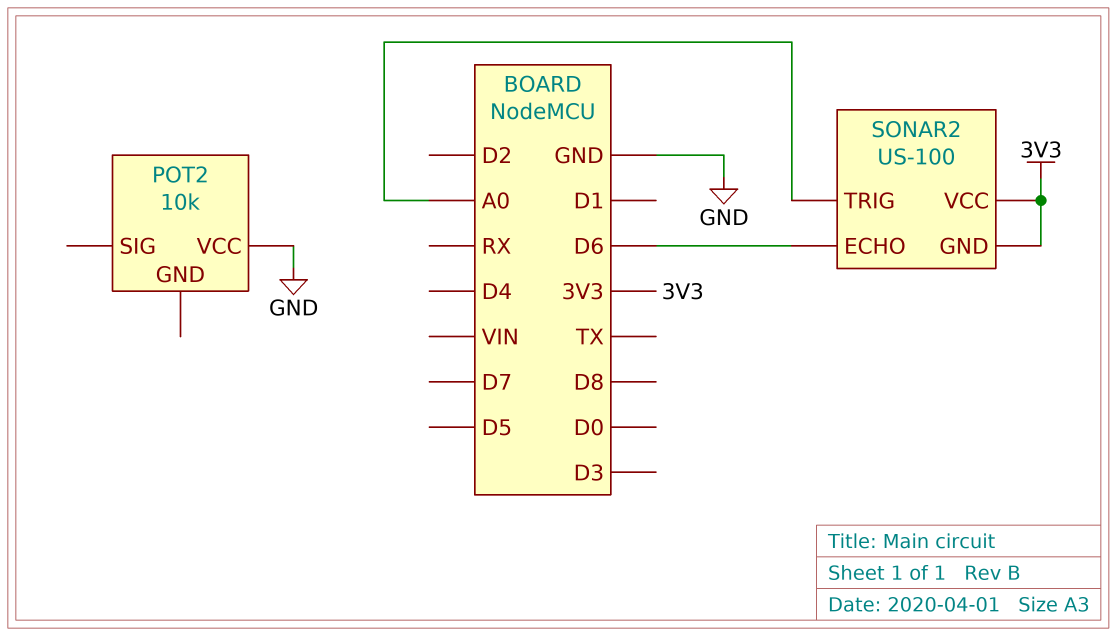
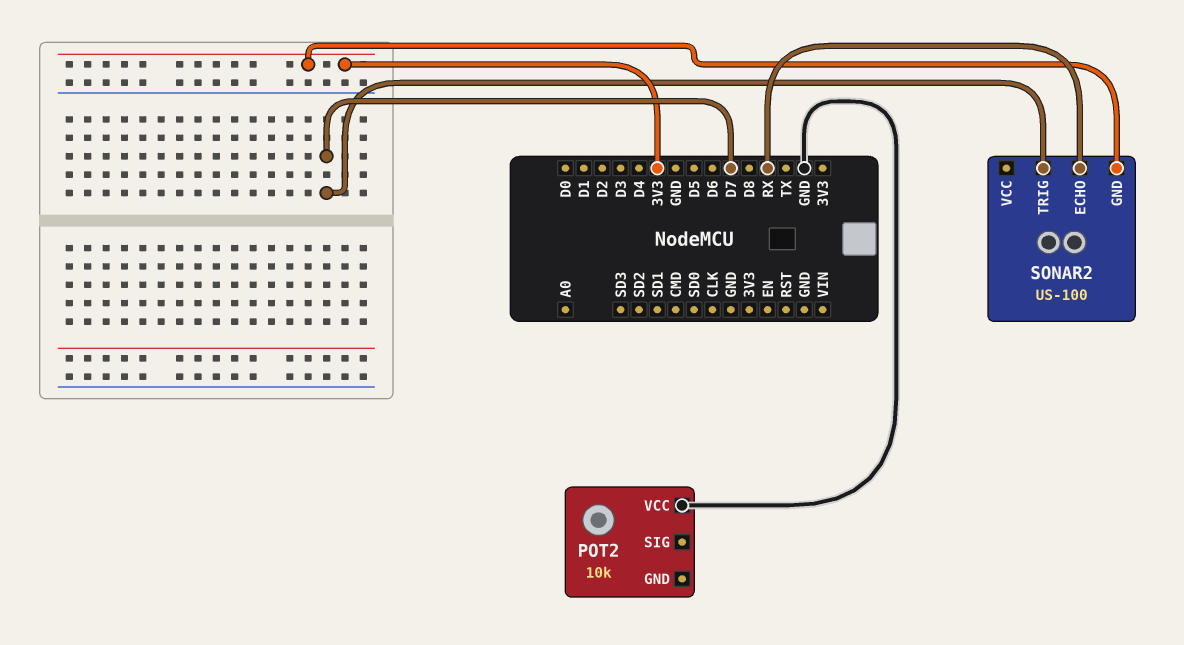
SONAR2 pin ECHO: D6 -> RX
SONAR2 pin TRIG: A0 -> D7
SONAR2 pin VCC: 3V3 -> none

